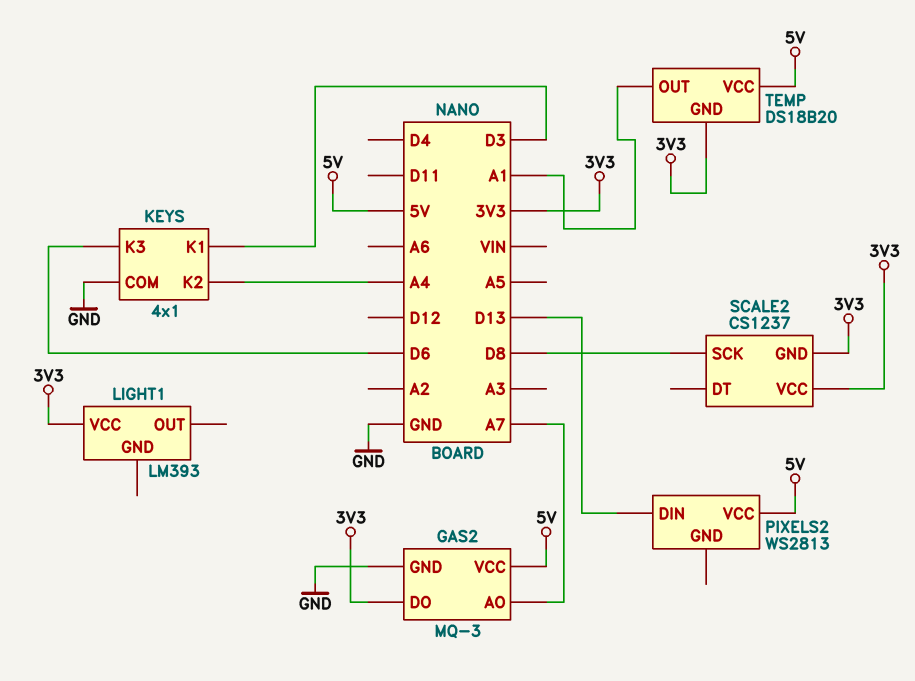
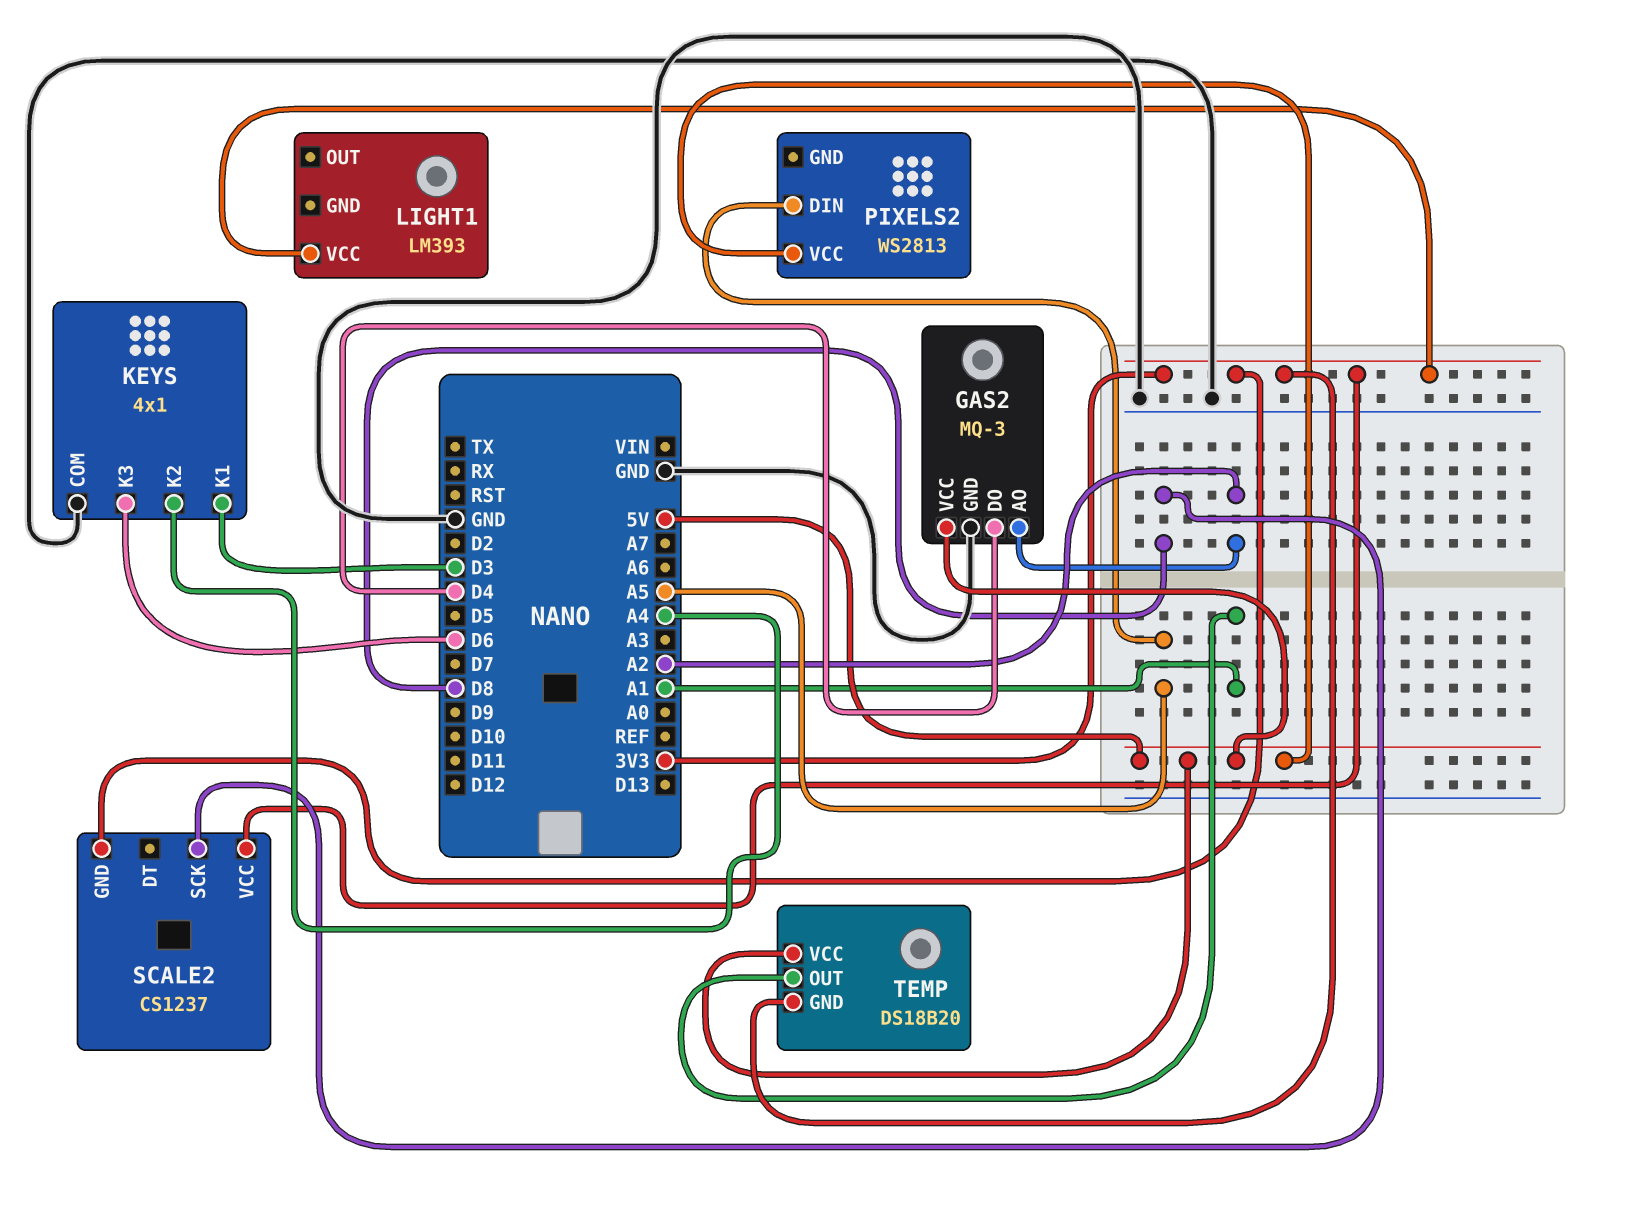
GAS2 pin AO: A7 -> A2
GAS2 pin DO: 3V3 -> D4
PIXELS2 pin DIN: D13 -> A5

